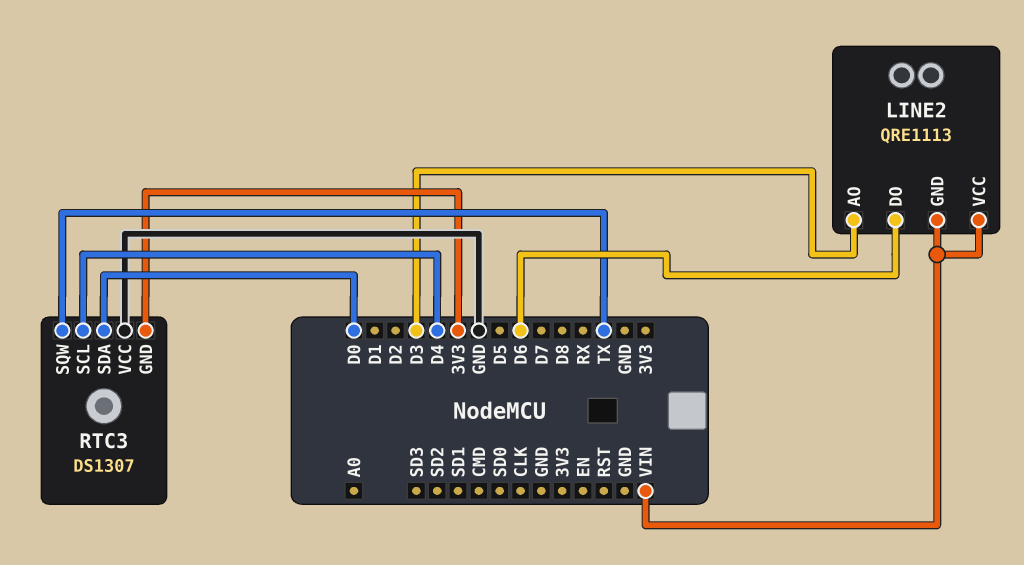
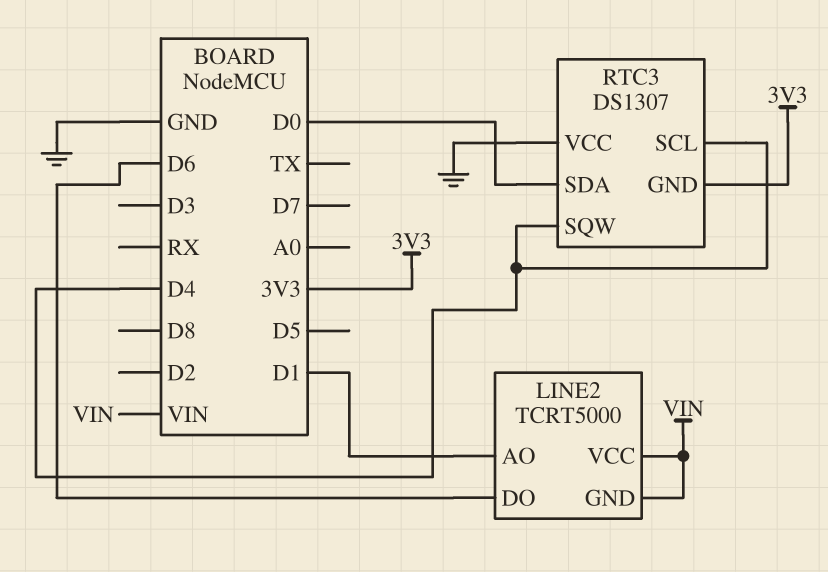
LINE2: QRE1113 -> TCRT5000
LINE2 pin AO: D3 -> D1
RTC3 pin SQW: TX -> D4

